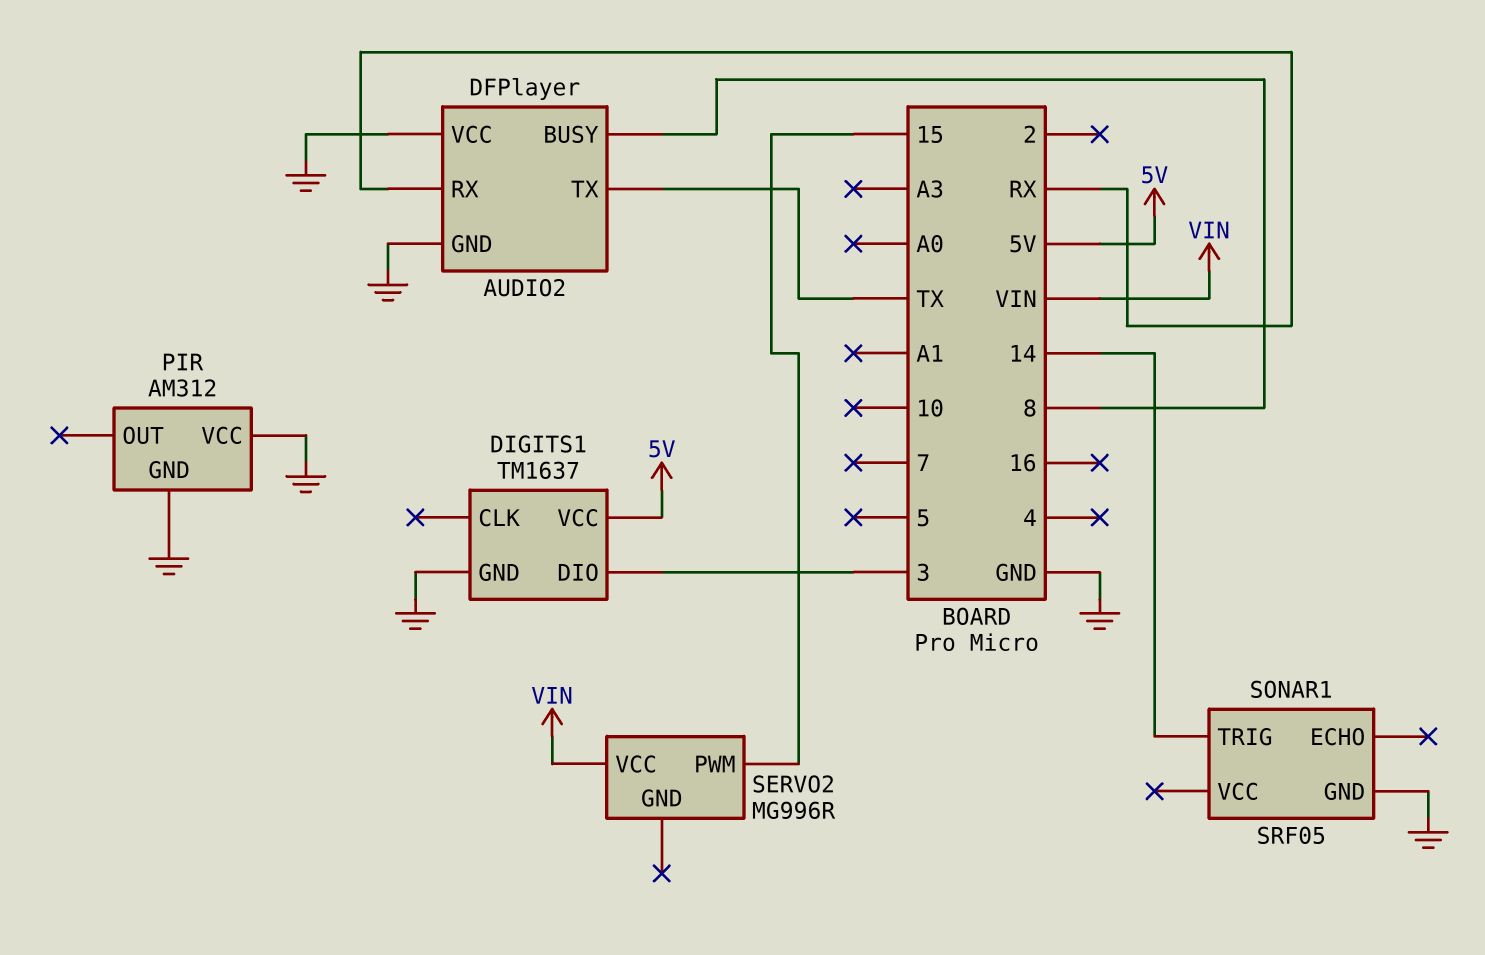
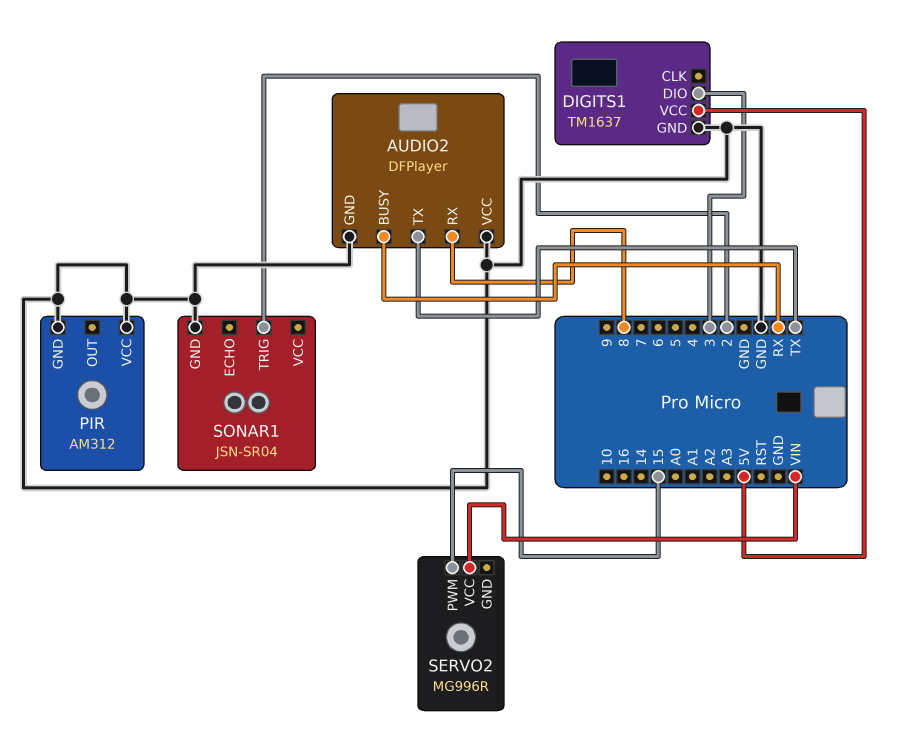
AUDIO2 pin BUSY: 8 -> RX
AUDIO2 pin RX: RX -> 8
SONAR1: SRF05 -> JSN-SR04
SONAR1 pin TRIG: 14 -> 2

